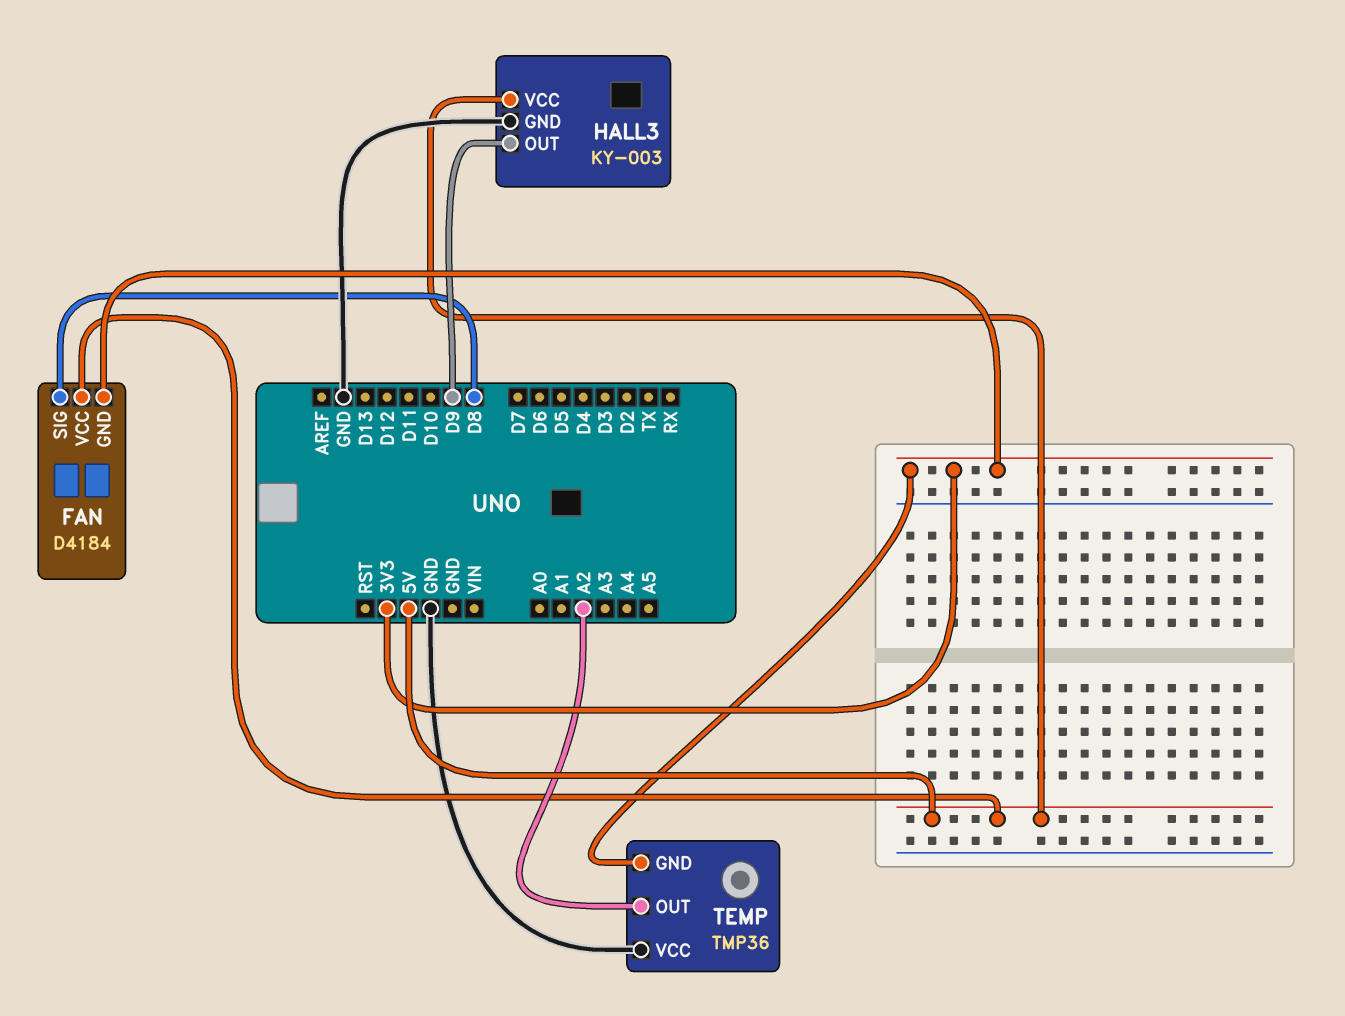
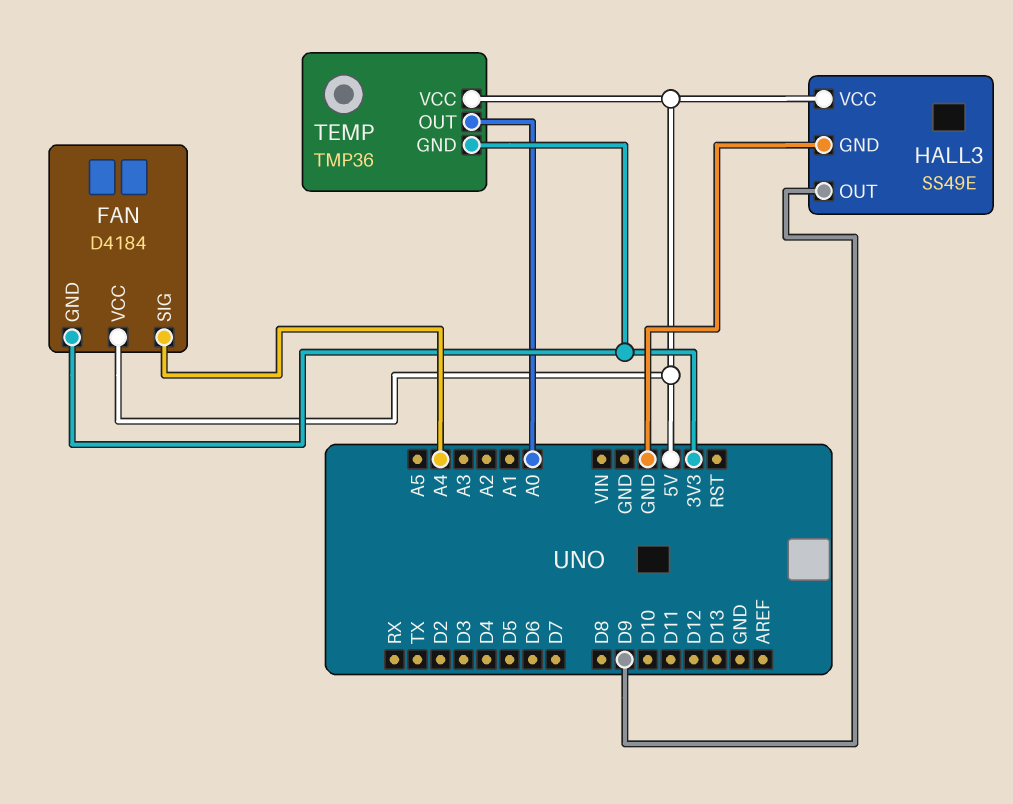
FAN pin SIG: D8 -> A4
HALL3: KY-003 -> SS49E
TEMP pin OUT: A2 -> A0
TEMP pin VCC: GND -> 5V

